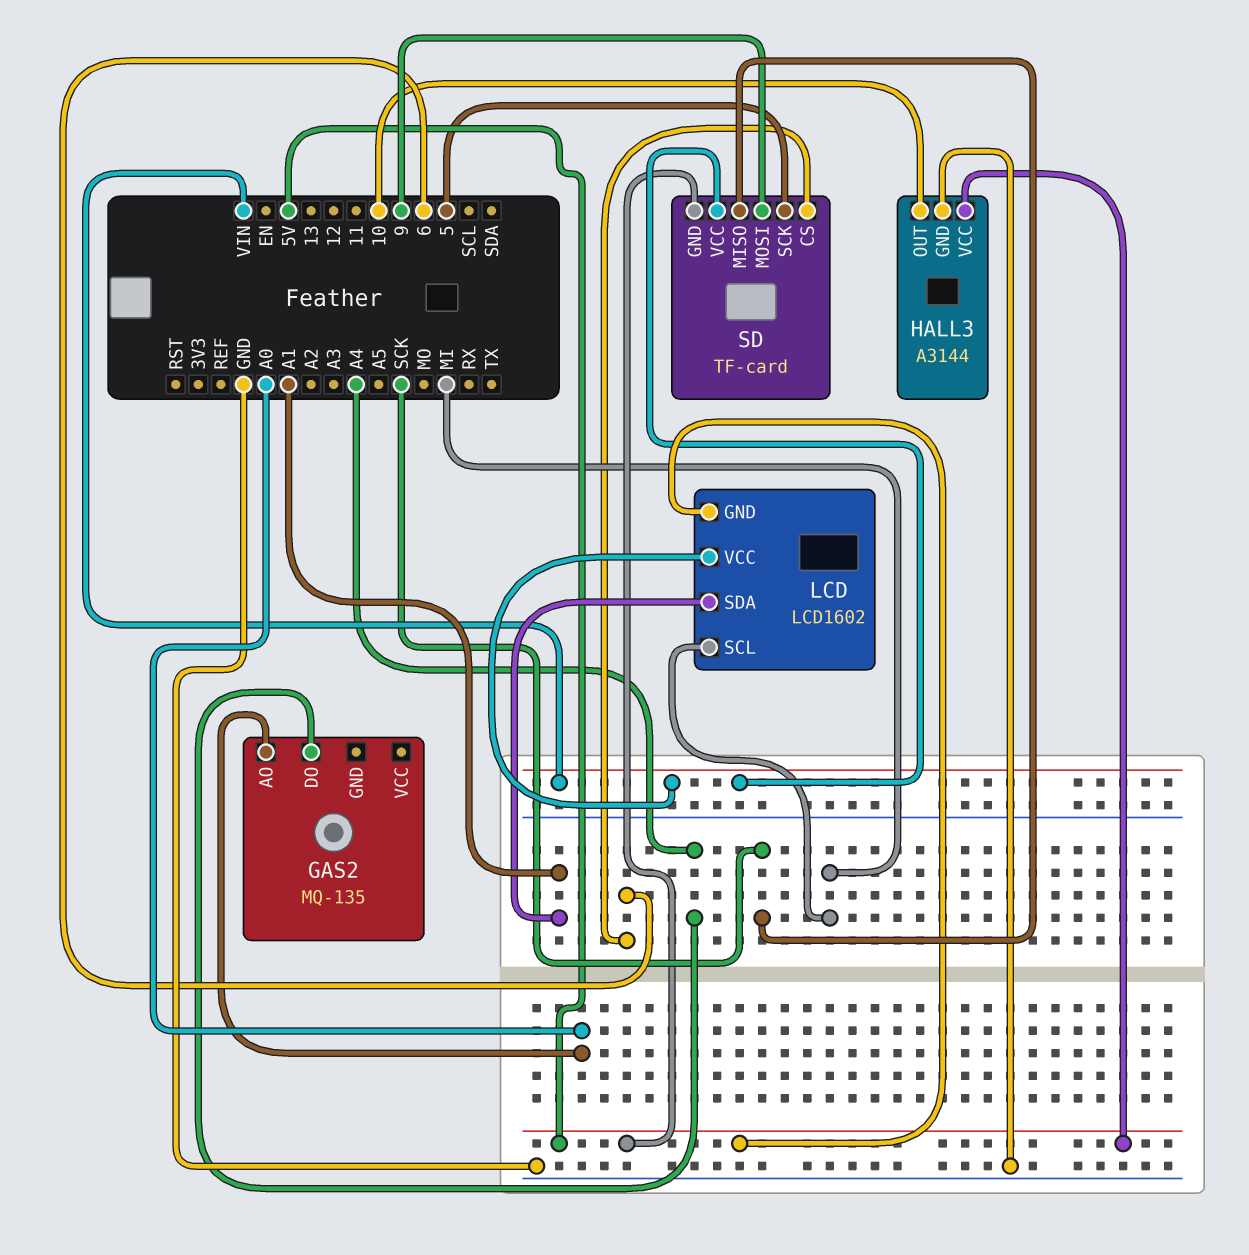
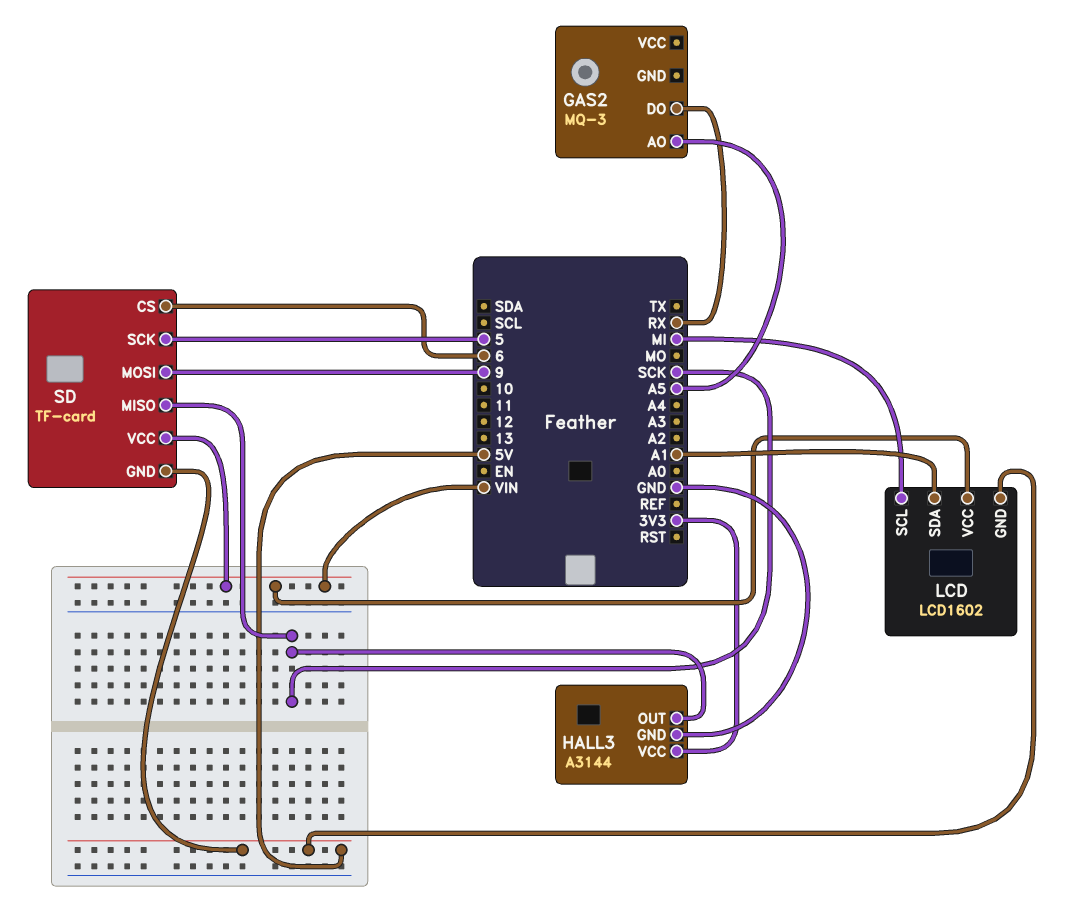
GAS2: MQ-135 -> MQ-3
GAS2 pin AO: A0 -> A5
GAS2 pin DO: A4 -> RX
HALL3 pin OUT: 10 -> SCK
HALL3 pin VCC: 5V -> 3V3

